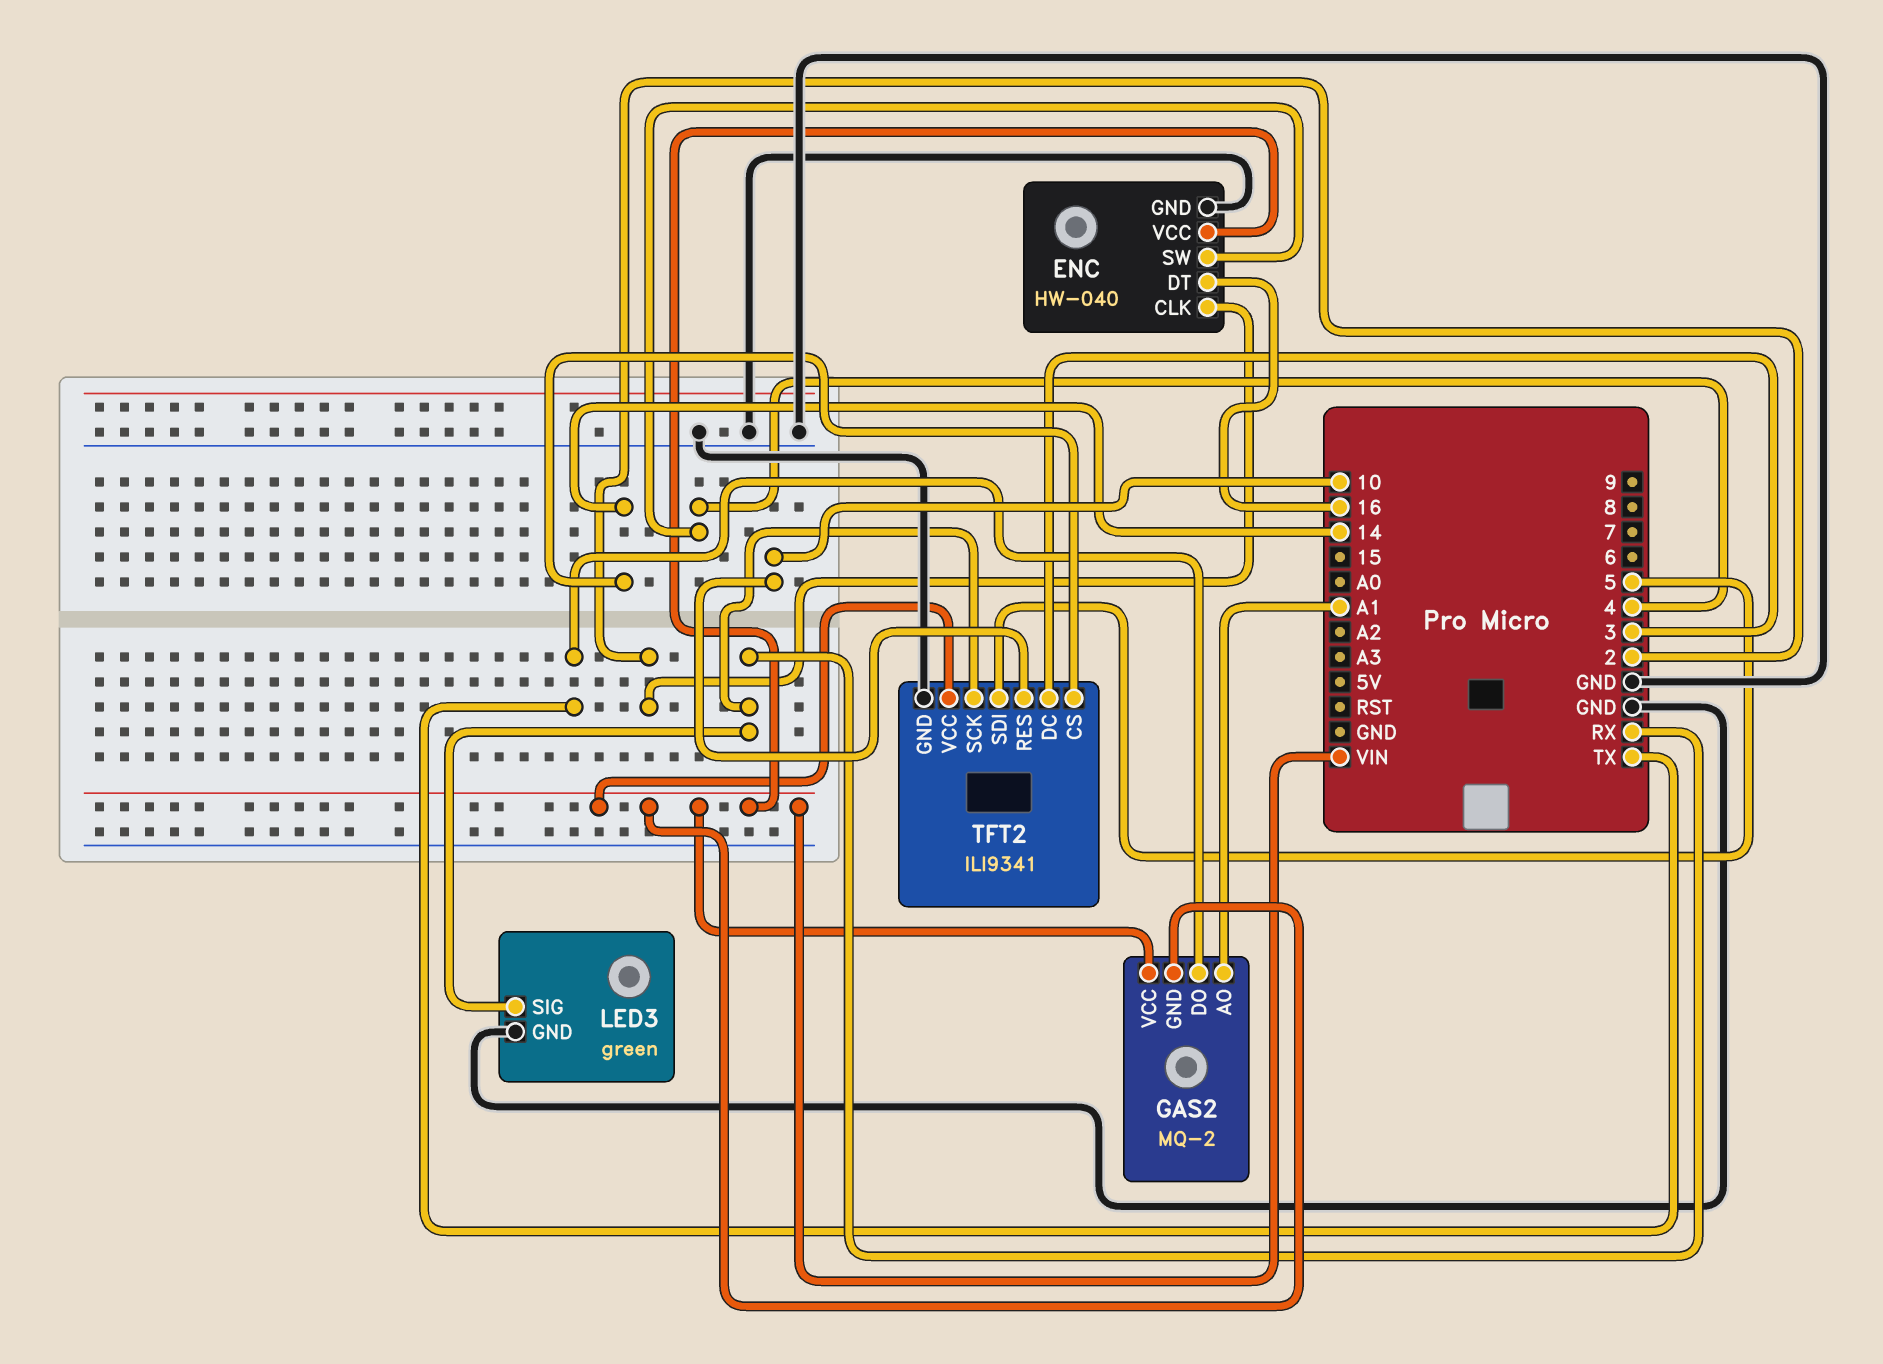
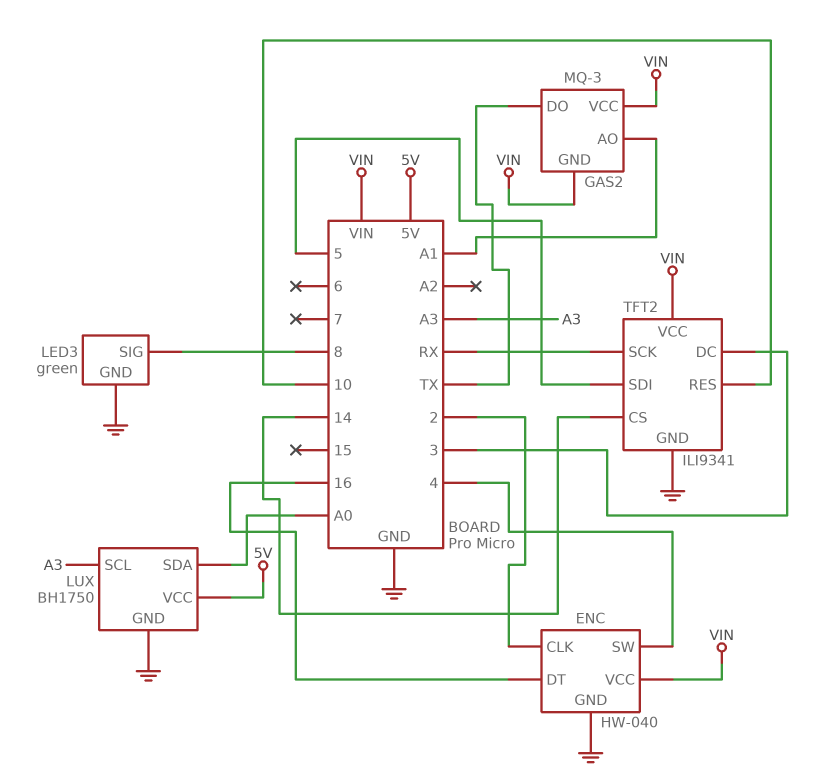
GAS2: MQ-2 -> MQ-3
LED3 pin SIG: RX -> 8
LUX: none -> BH1750
LUX pin GND: none -> GND
LUX pin SCL: none -> A3
LUX pin SDA: none -> A0
LUX pin VCC: none -> 5V

